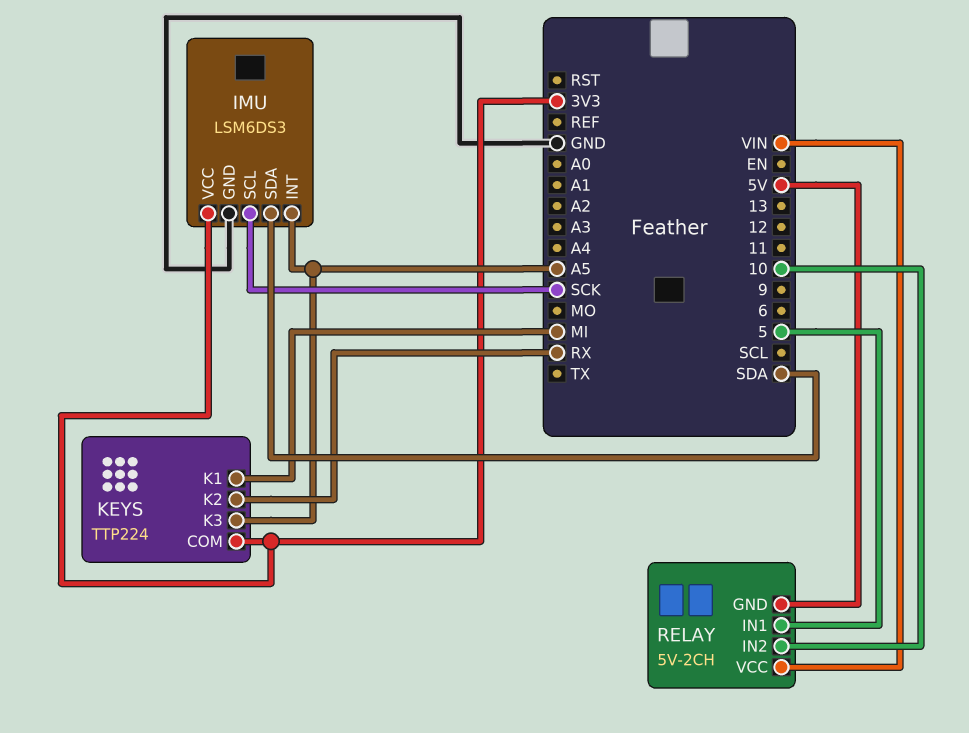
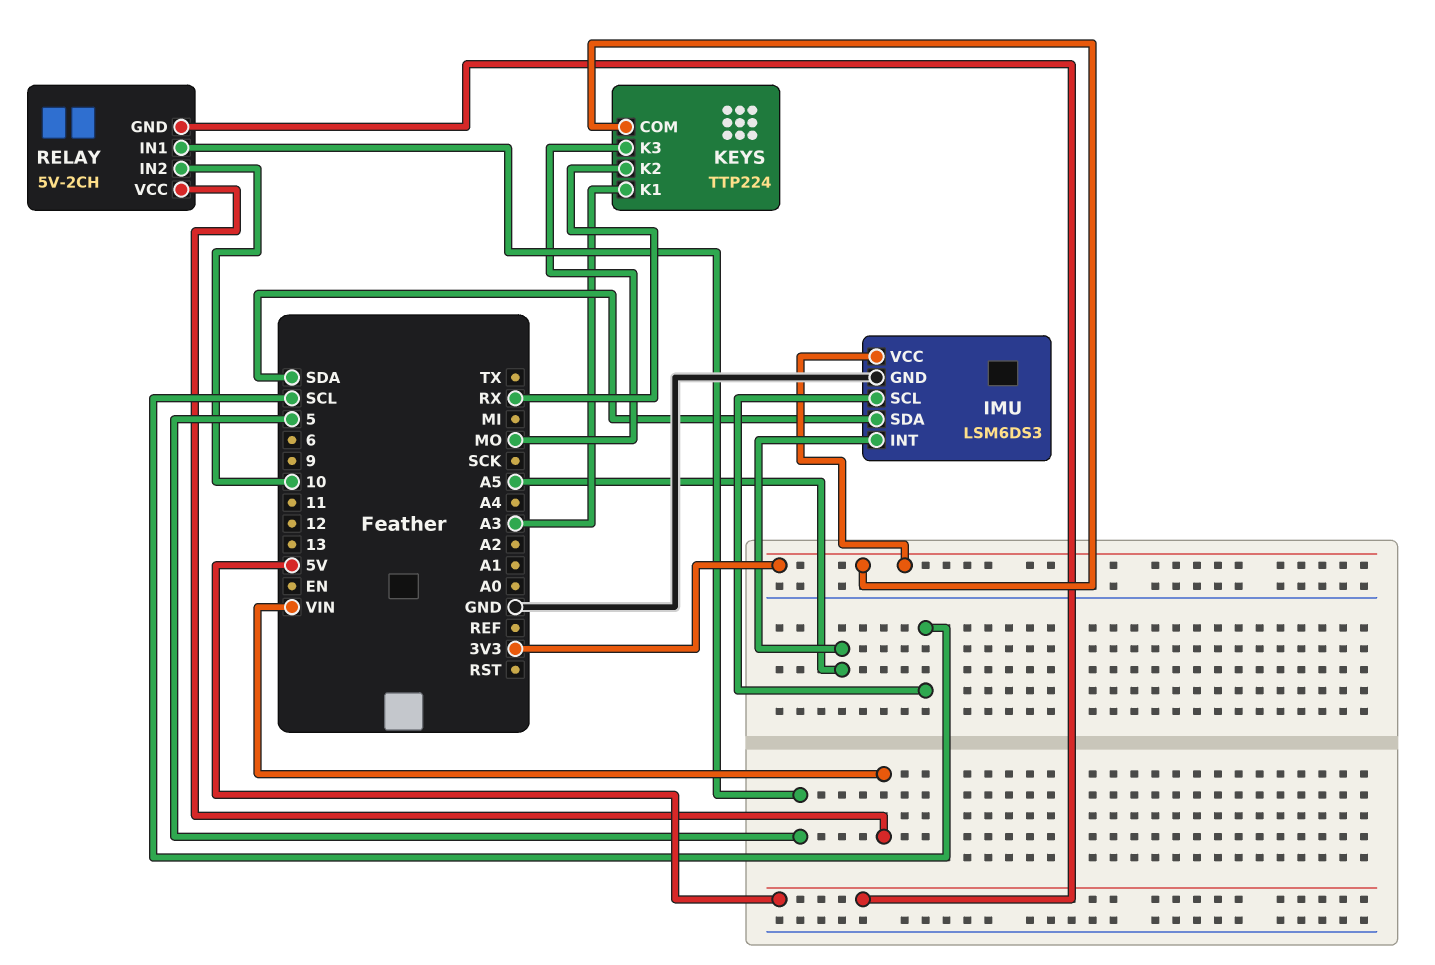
IMU pin SCL: SCK -> SCL
KEYS pin K1: MI -> A3
KEYS pin K3: A5 -> MO

